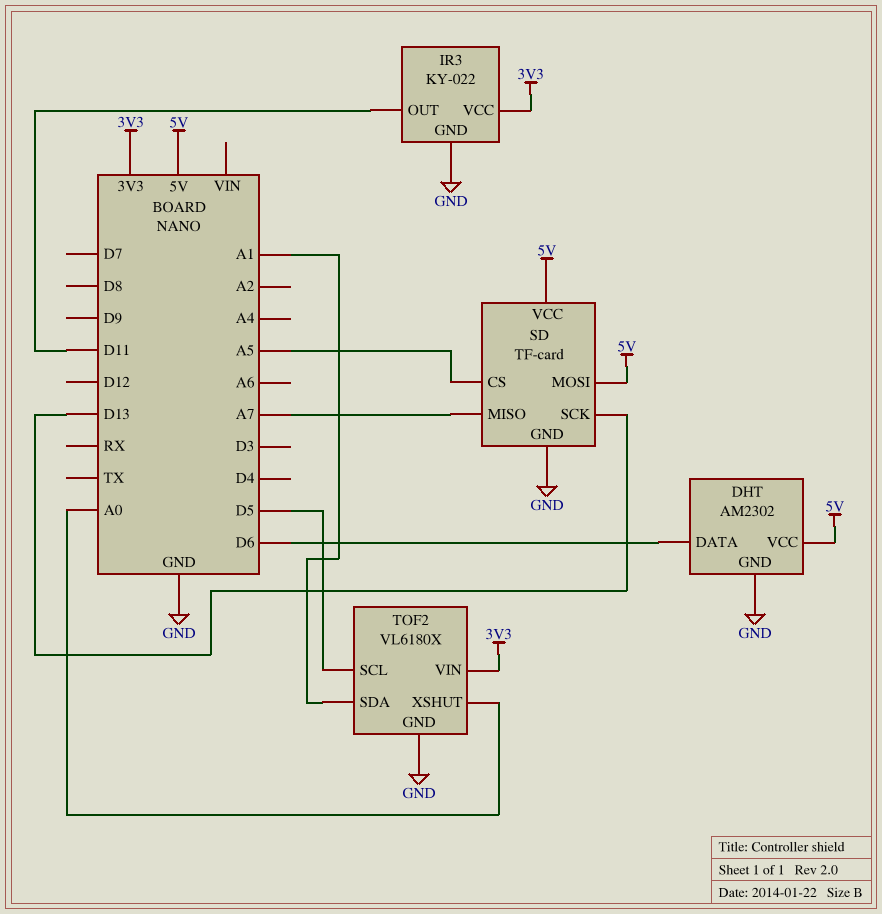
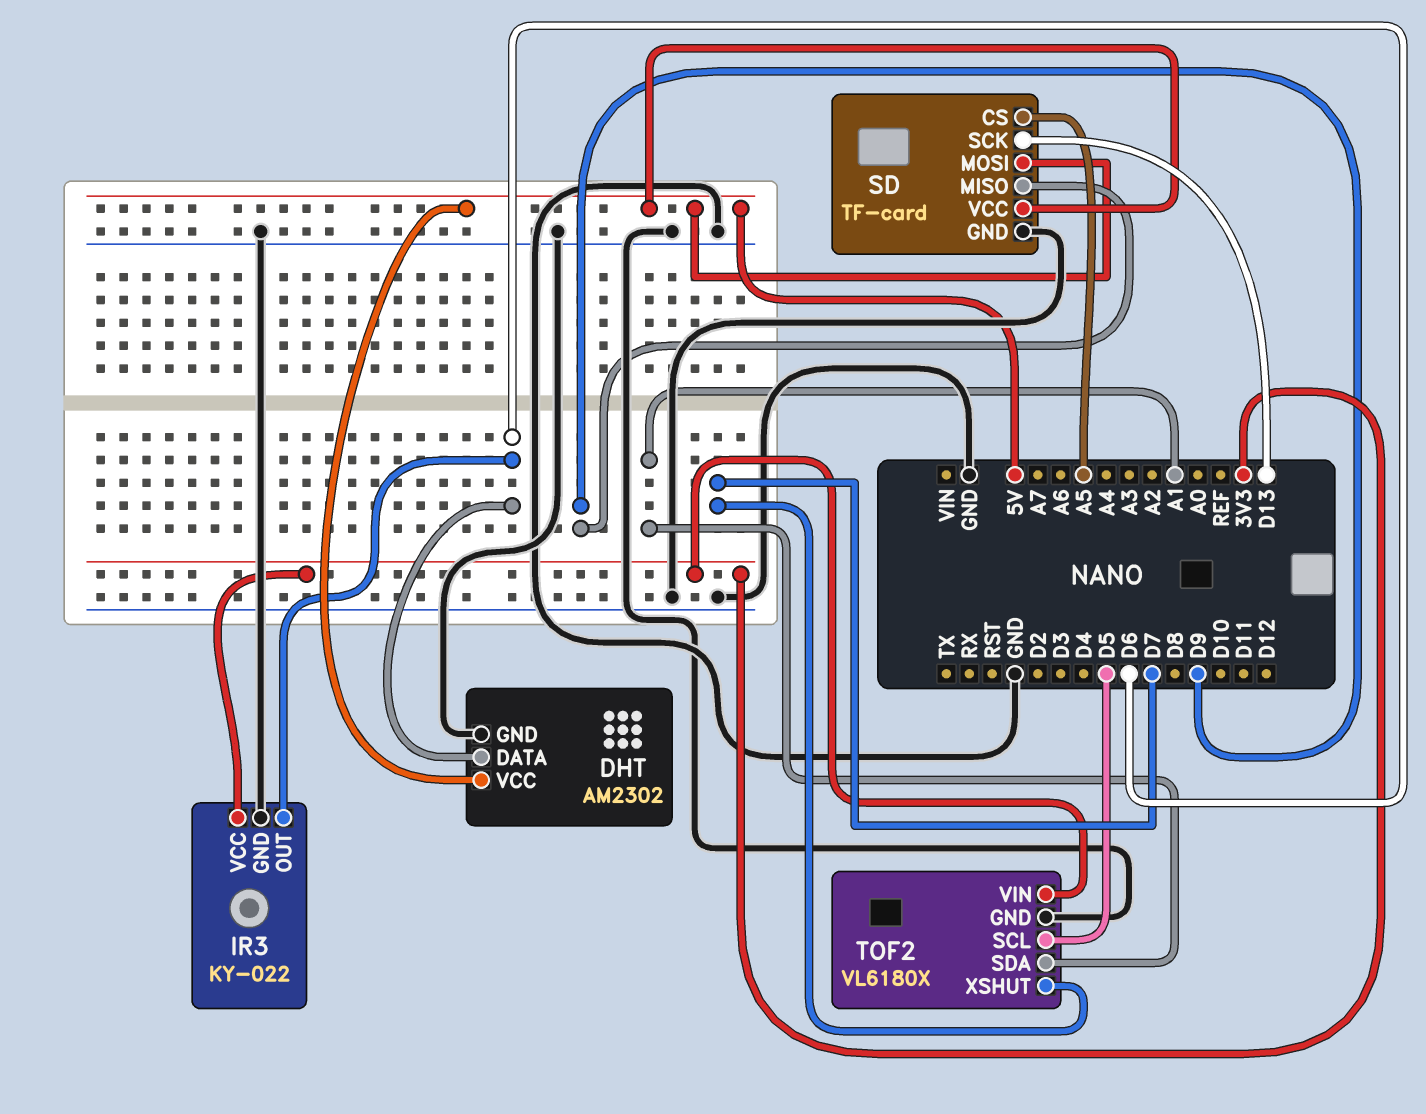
IR3 pin OUT: D11 -> D6
SD pin MISO: A7 -> D9
TOF2 pin XSHUT: A0 -> D7

